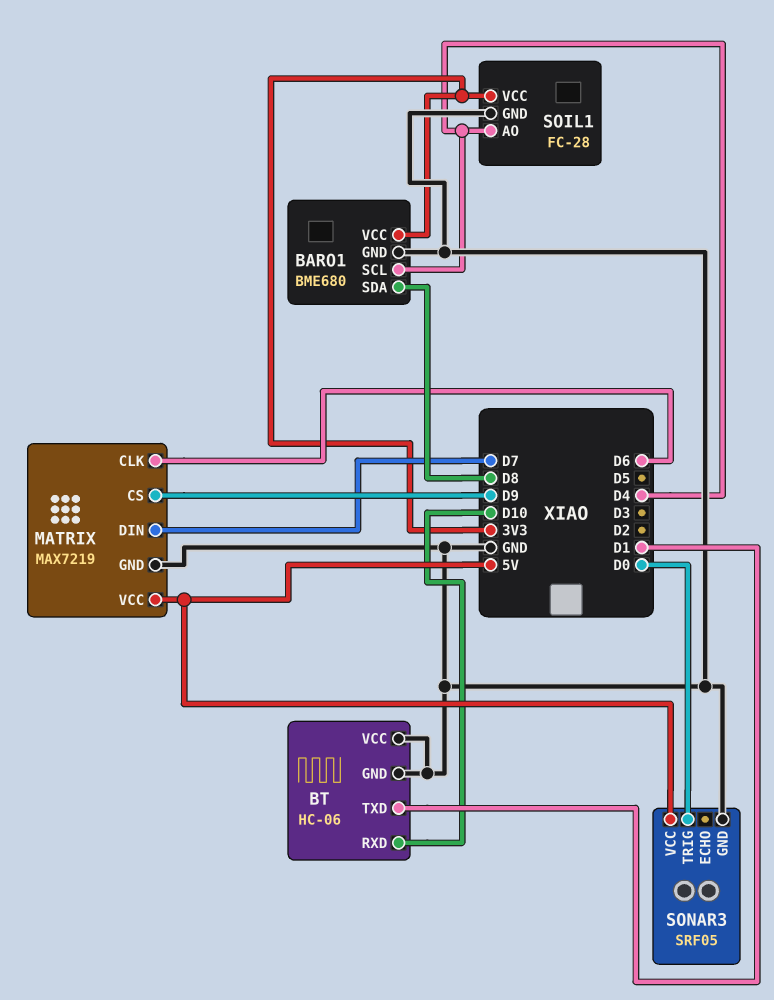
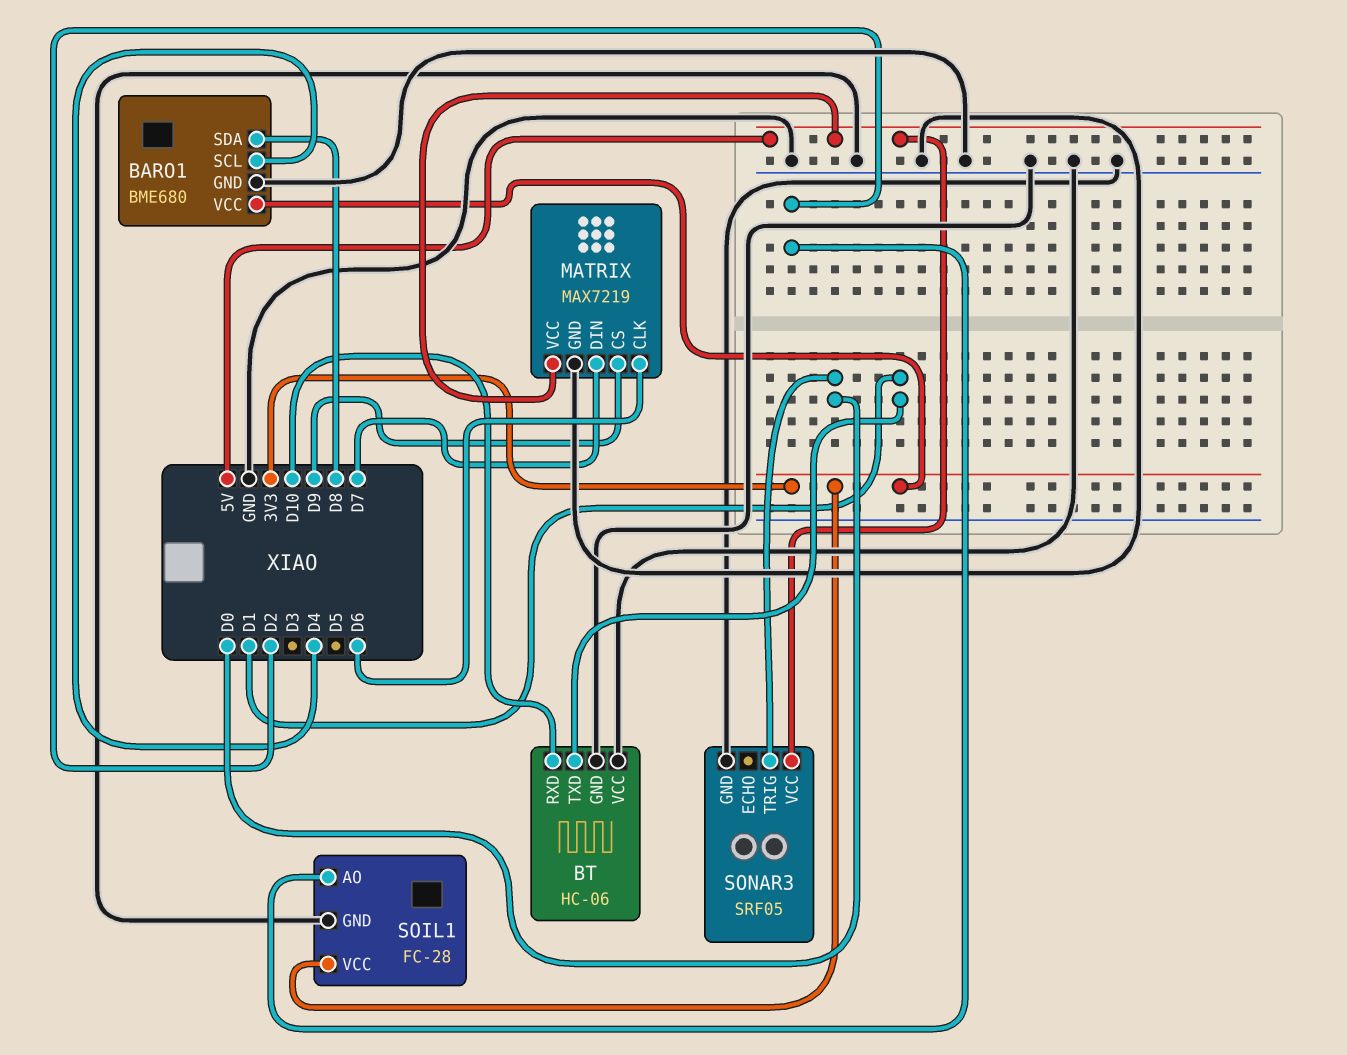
SOIL1 pin AO: D4 -> D2

